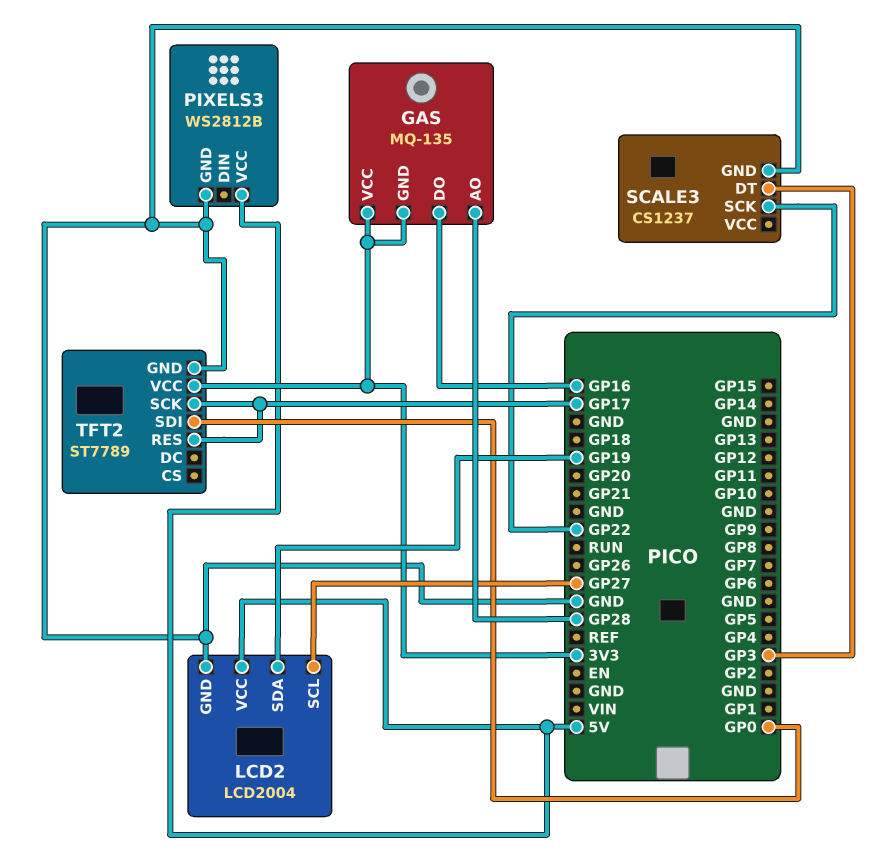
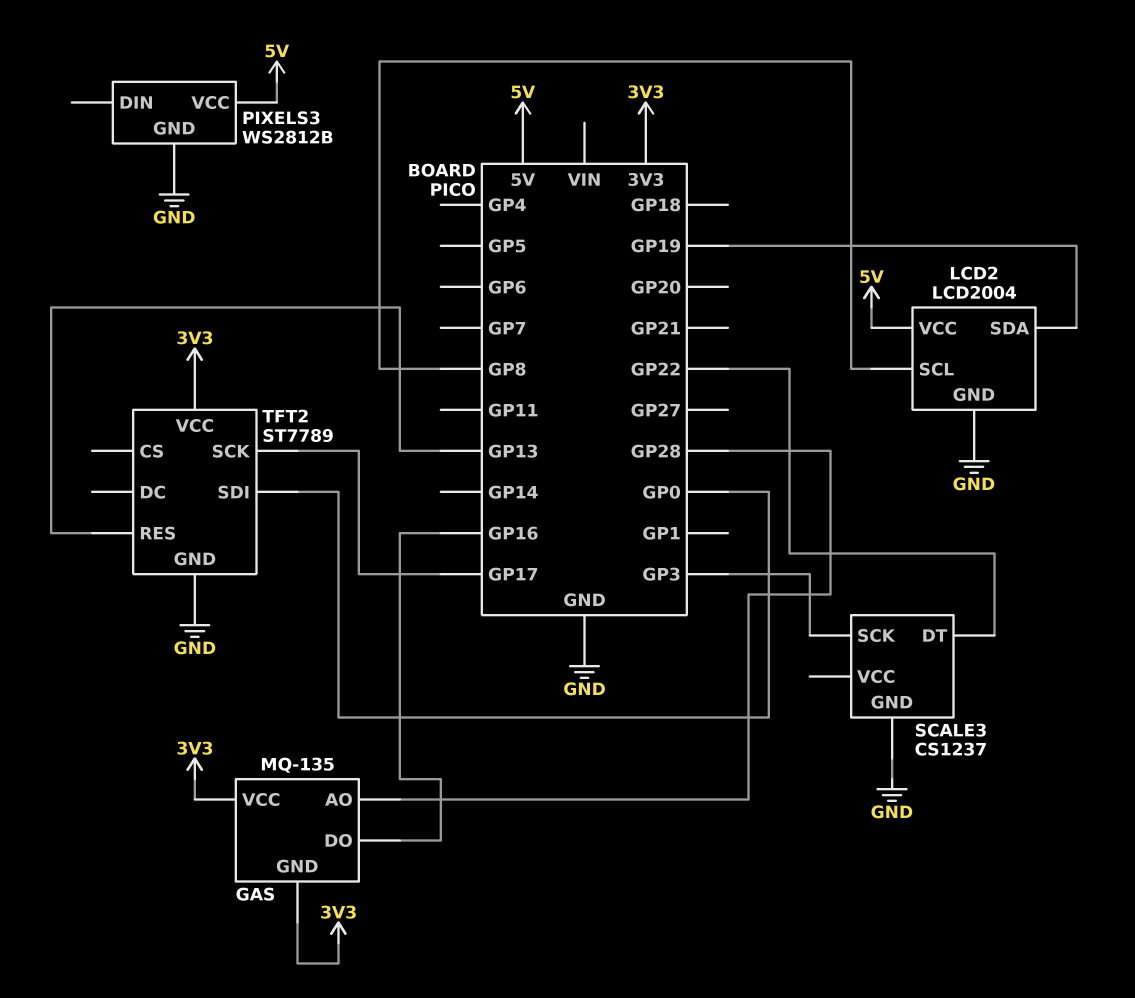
LCD2 pin SCL: GP27 -> GP8
SCALE3 pin DT: GP3 -> GP22
SCALE3 pin SCK: GP22 -> GP3
TFT2 pin RES: GP17 -> GP13

